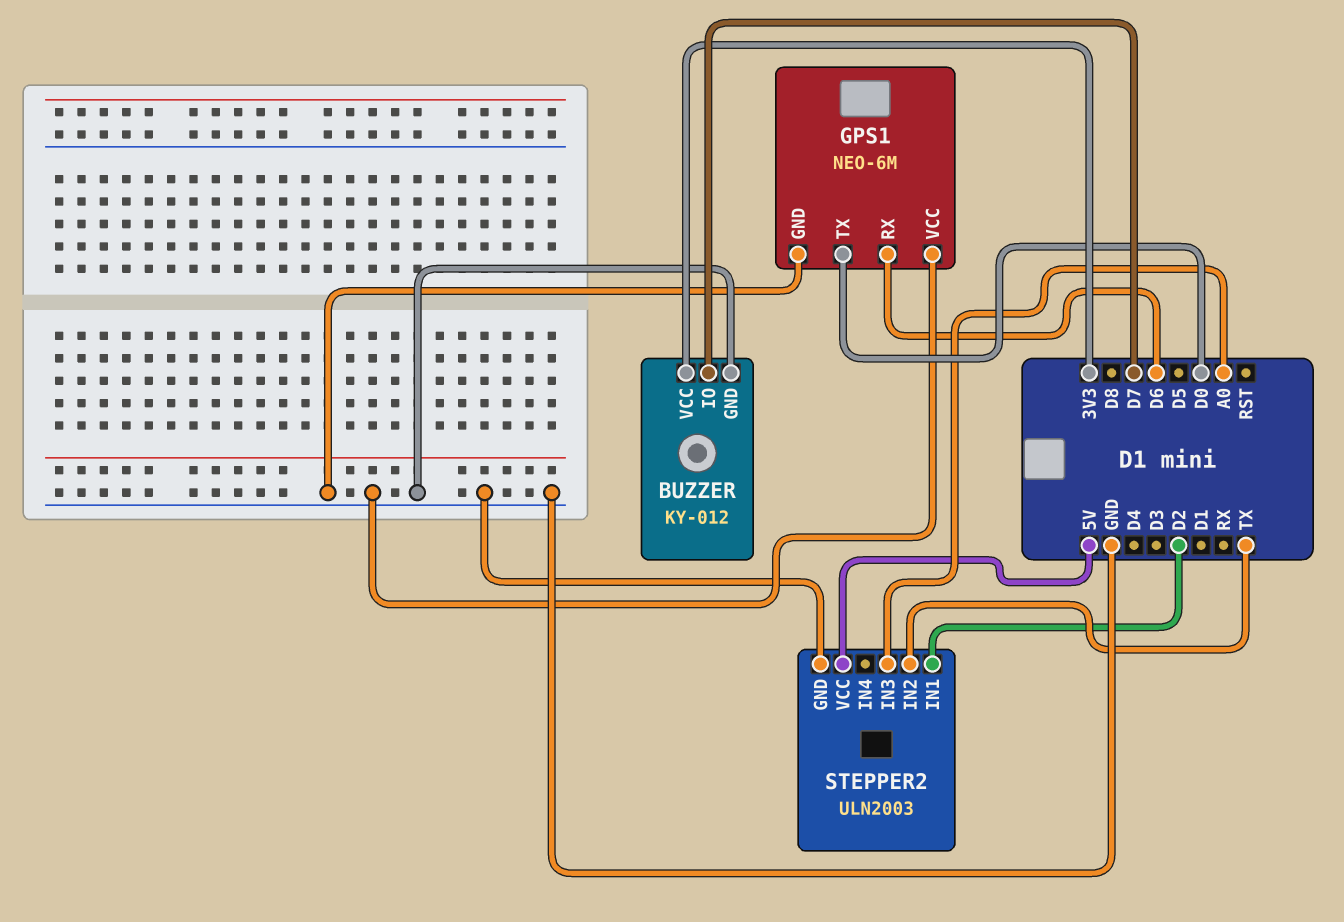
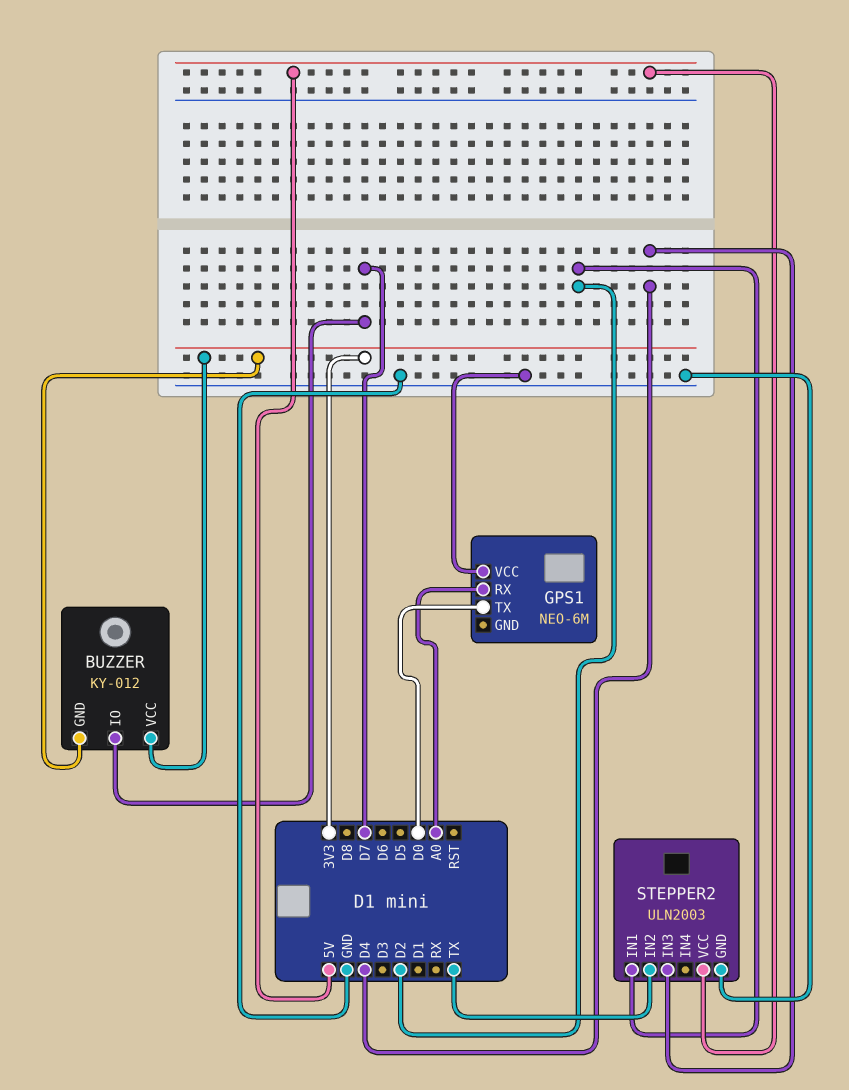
BUZZER pin GND: GND -> 3V3
GPS1 pin GND: GND -> none
GPS1 pin RX: D6 -> A0
STEPPER2 pin IN3: A0 -> D4

